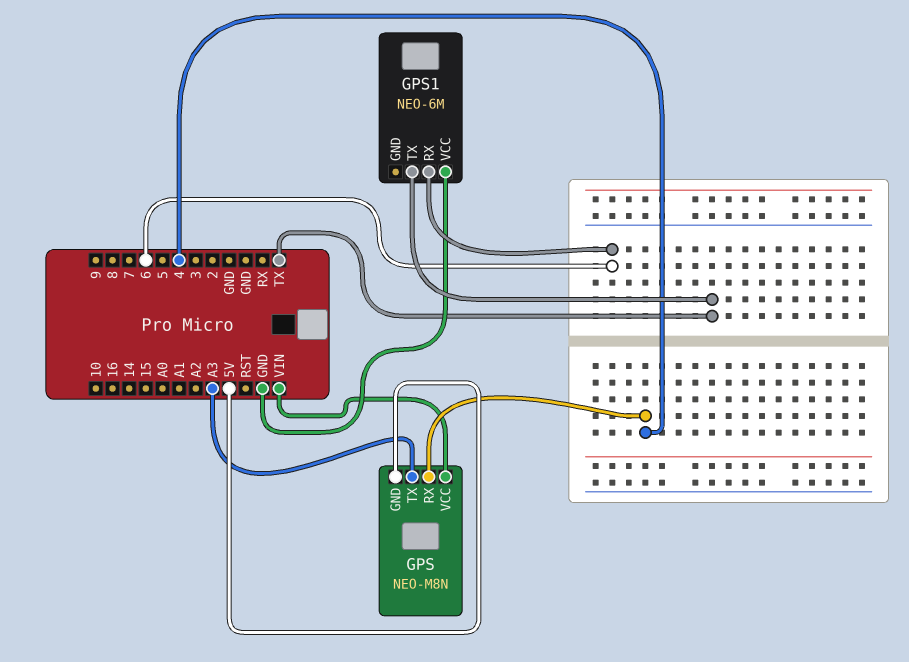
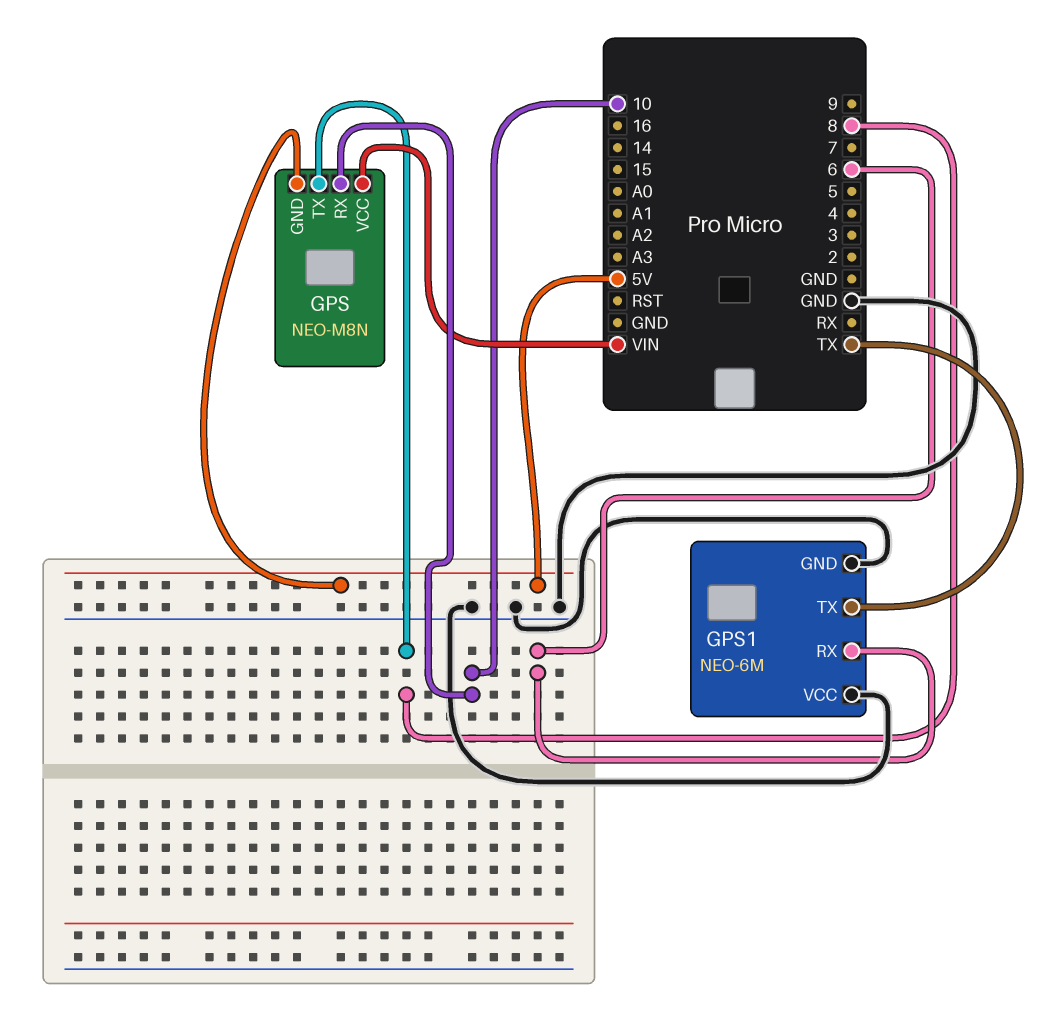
GPS pin RX: 4 -> 10
GPS pin TX: A3 -> 8
GPS1 pin GND: none -> GND

